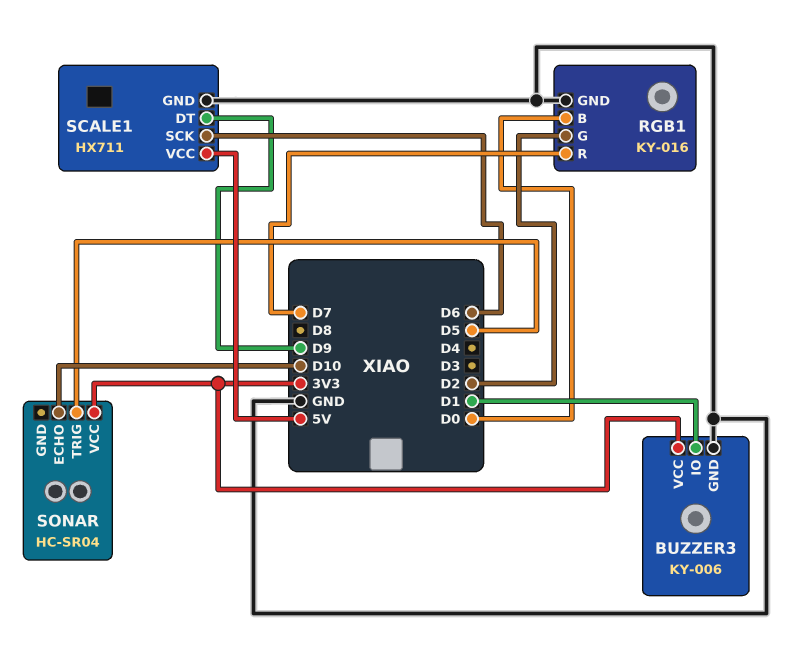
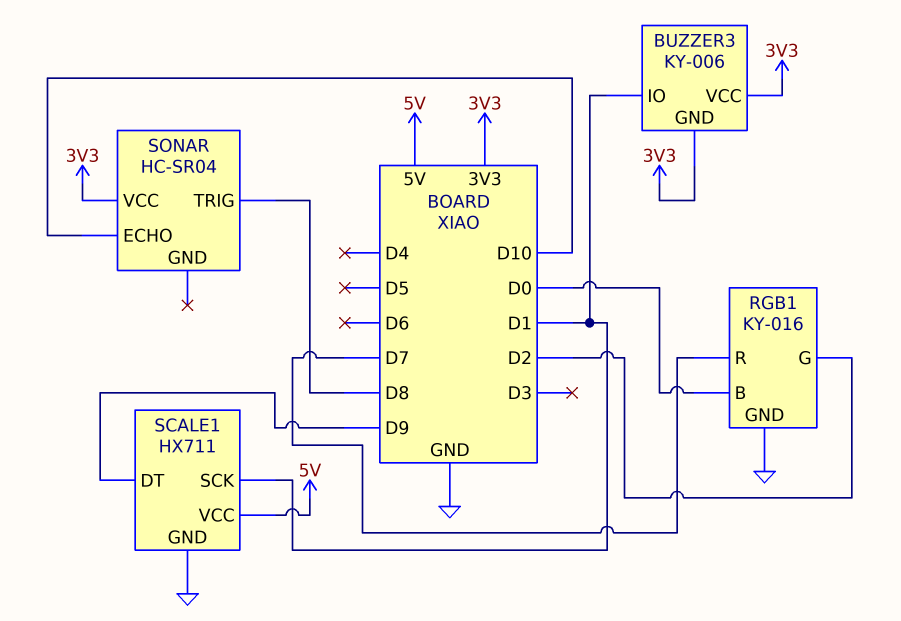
BUZZER3 pin GND: GND -> 3V3
SCALE1 pin SCK: D6 -> D1
SONAR pin TRIG: D5 -> D8

